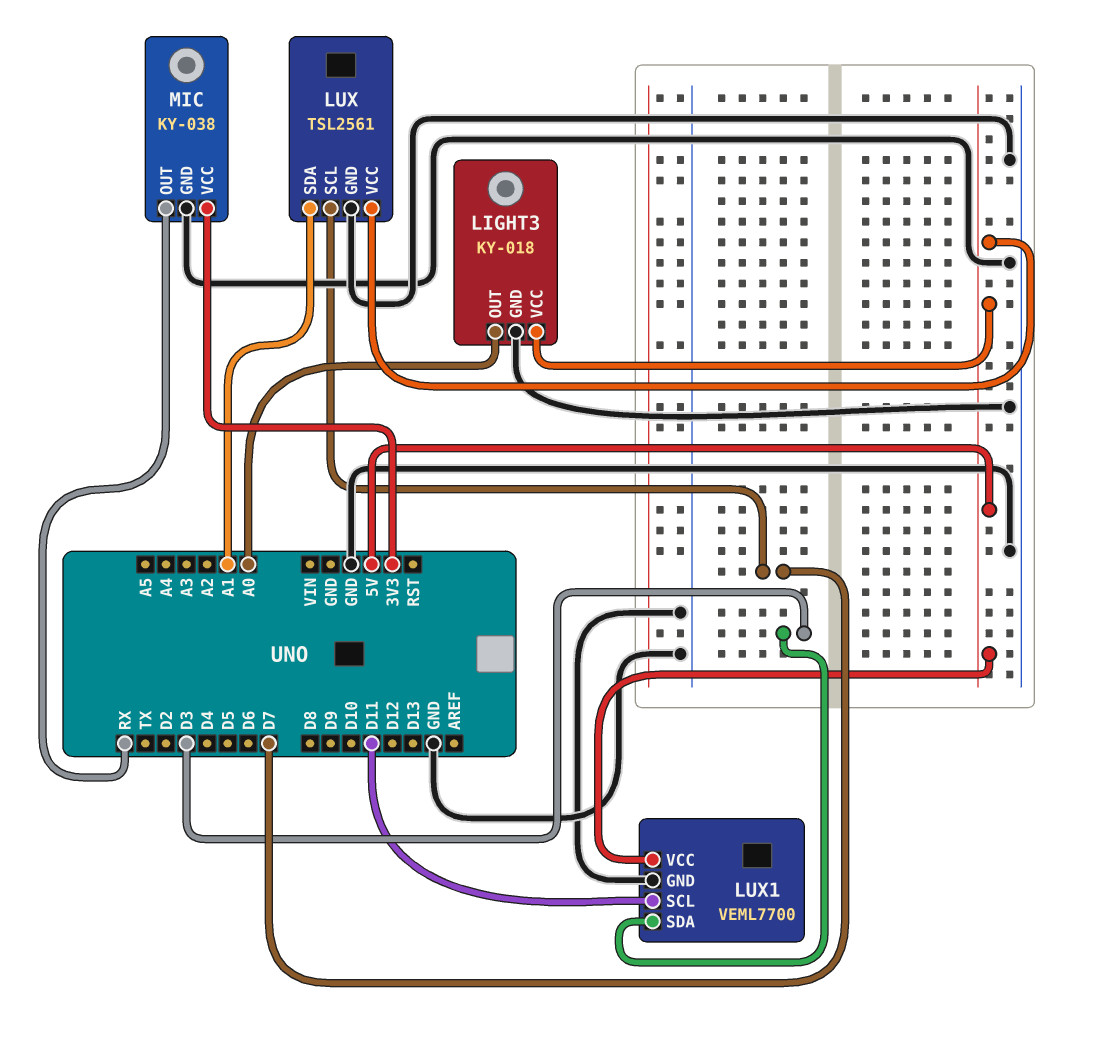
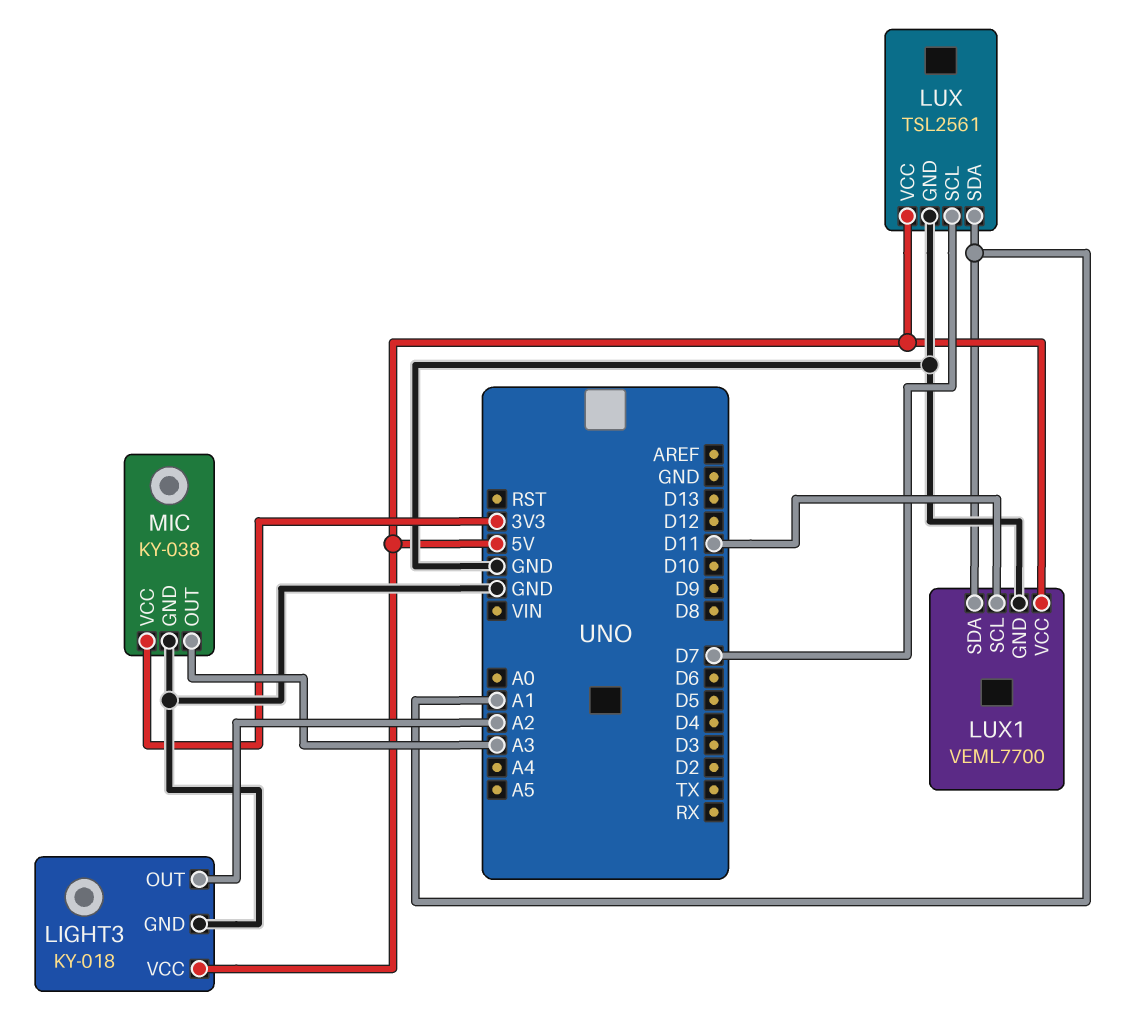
LIGHT3 pin OUT: A0 -> A2
LUX1 pin SDA: D3 -> A1
MIC pin OUT: RX -> A3

